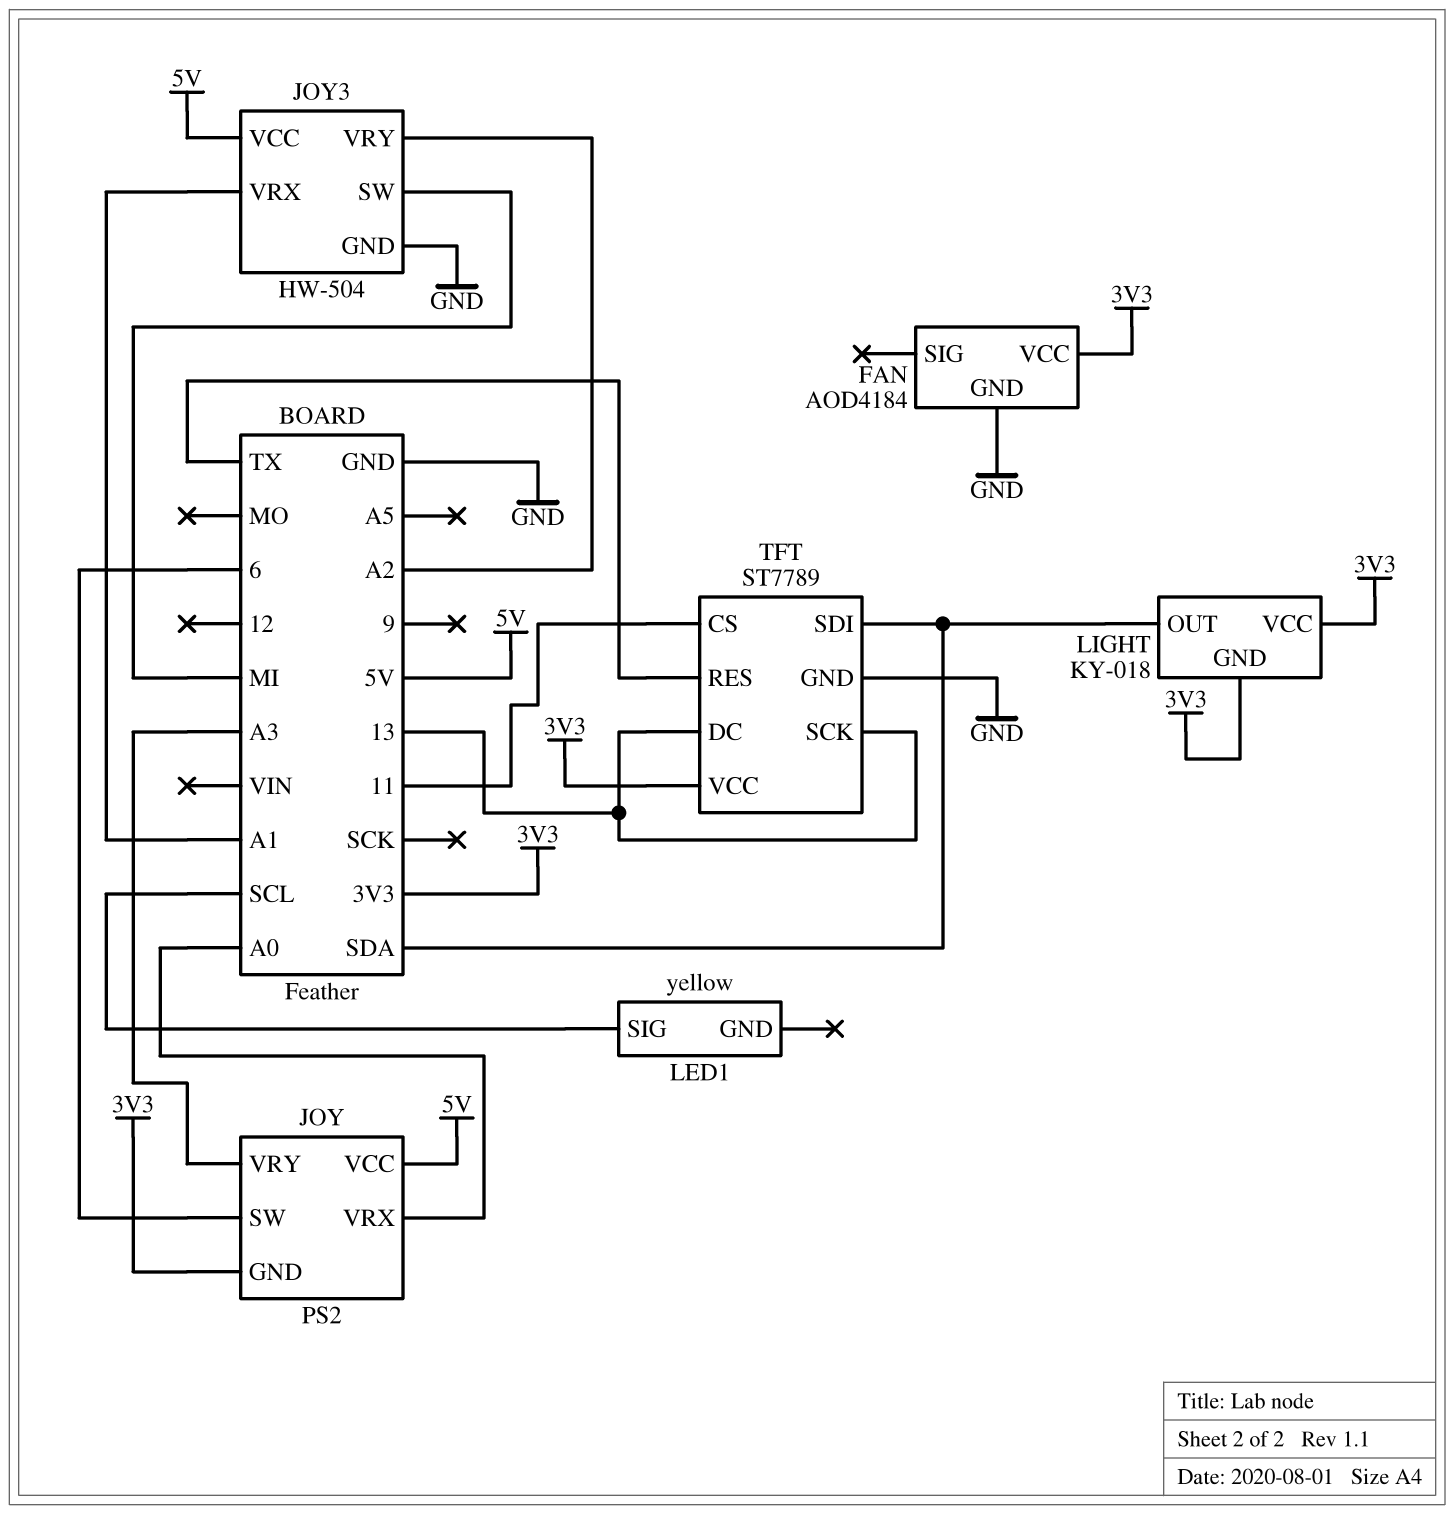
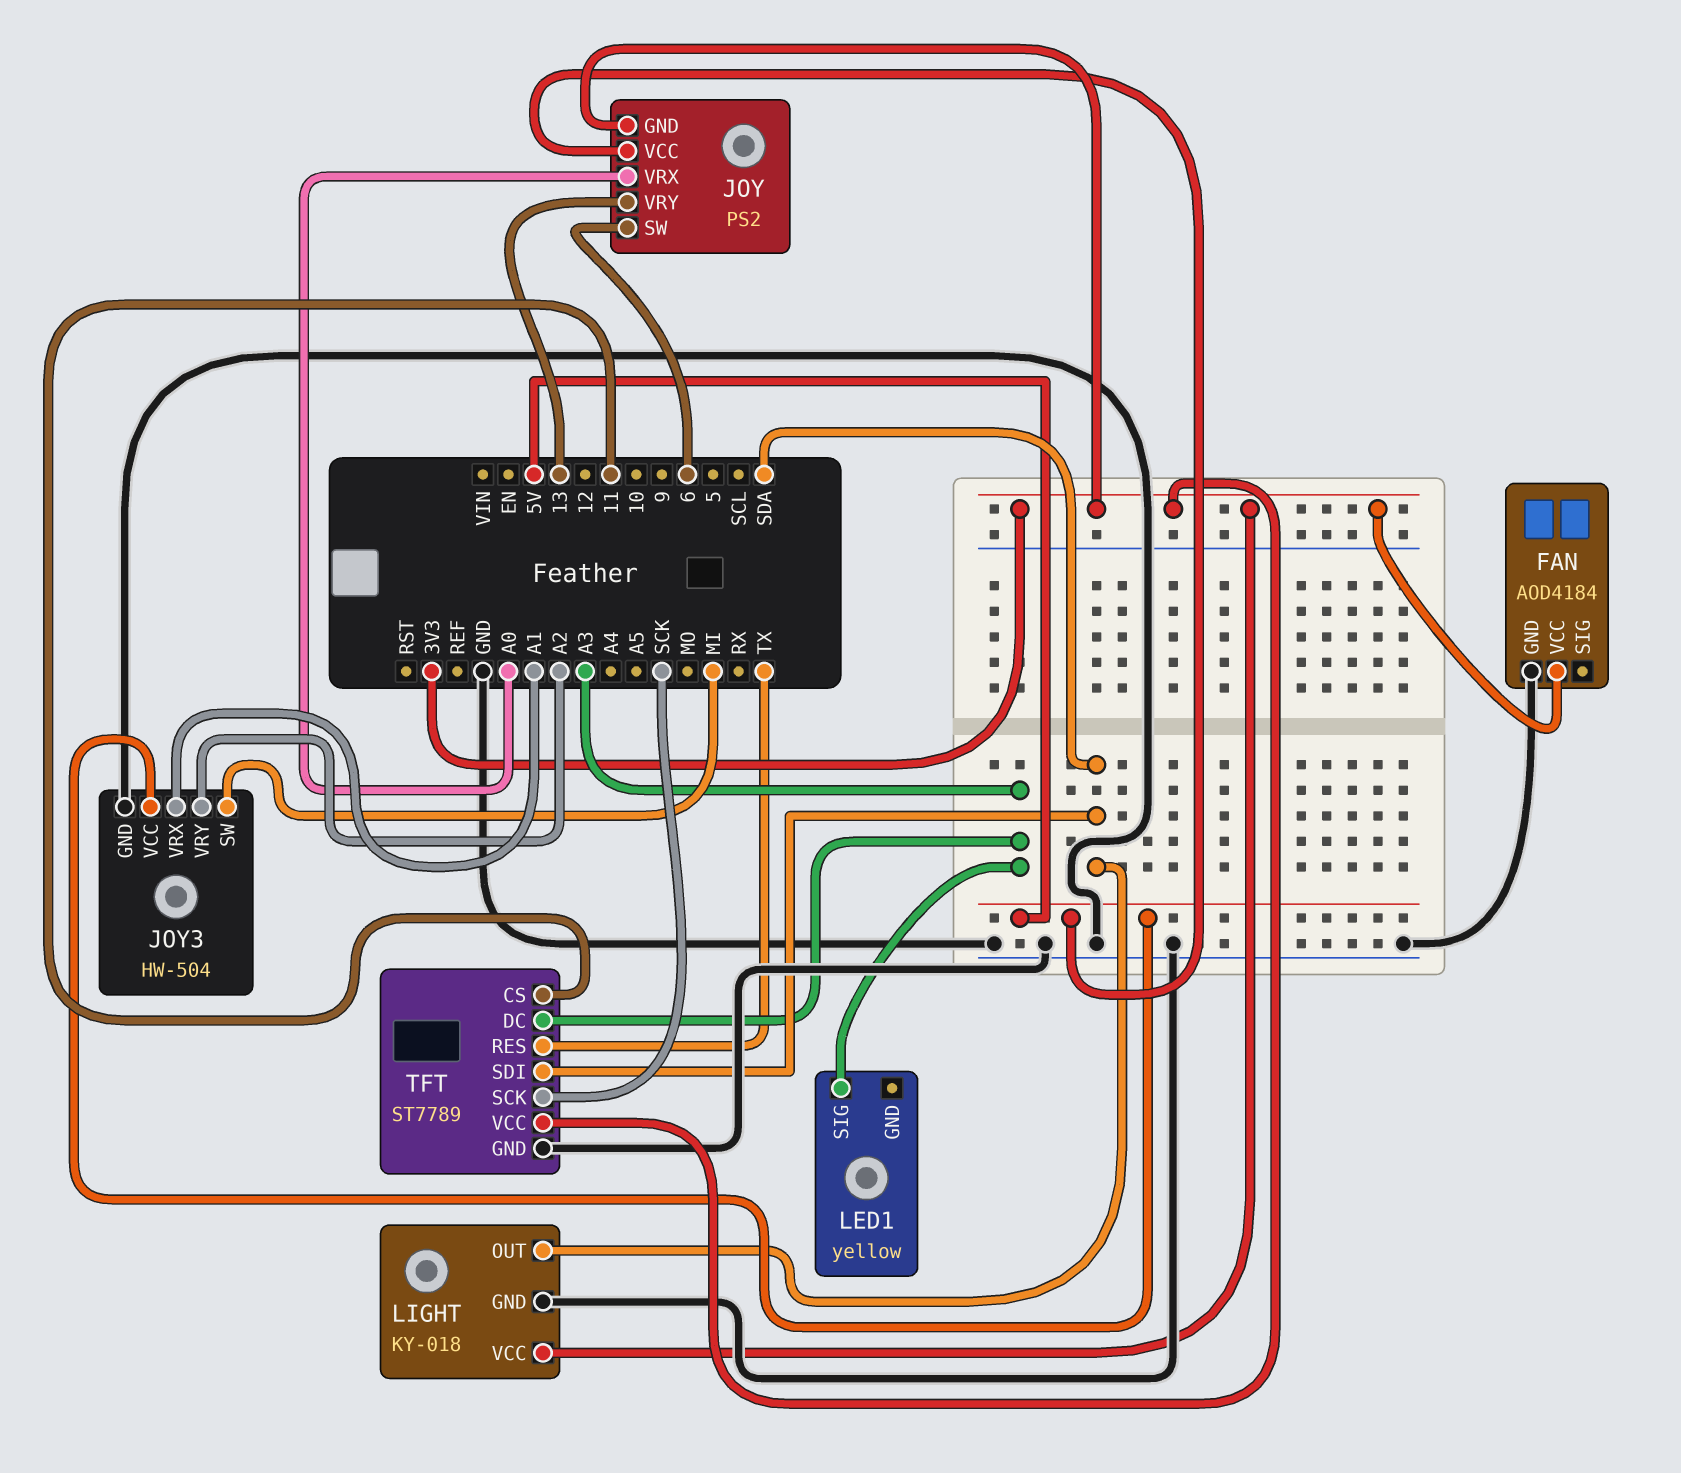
JOY pin VRY: A3 -> 13
LED1 pin SIG: SCL -> A3
LIGHT pin GND: 3V3 -> GND
TFT pin DC: 13 -> A3
TFT pin SCK: 13 -> SCK

